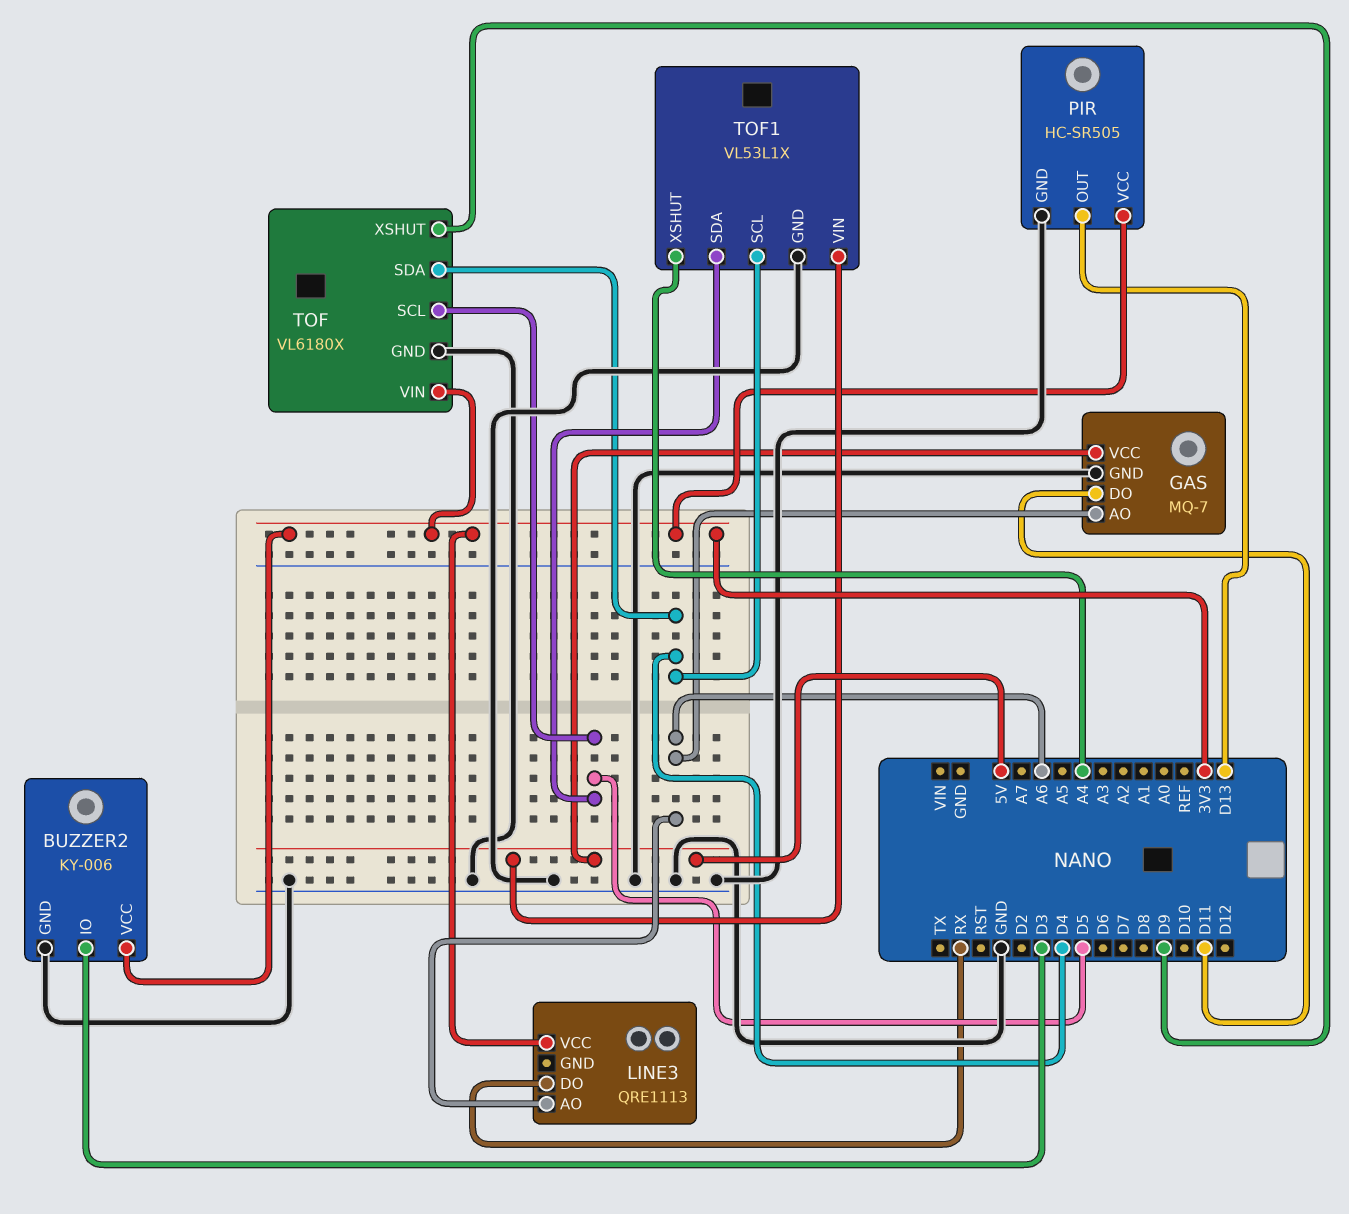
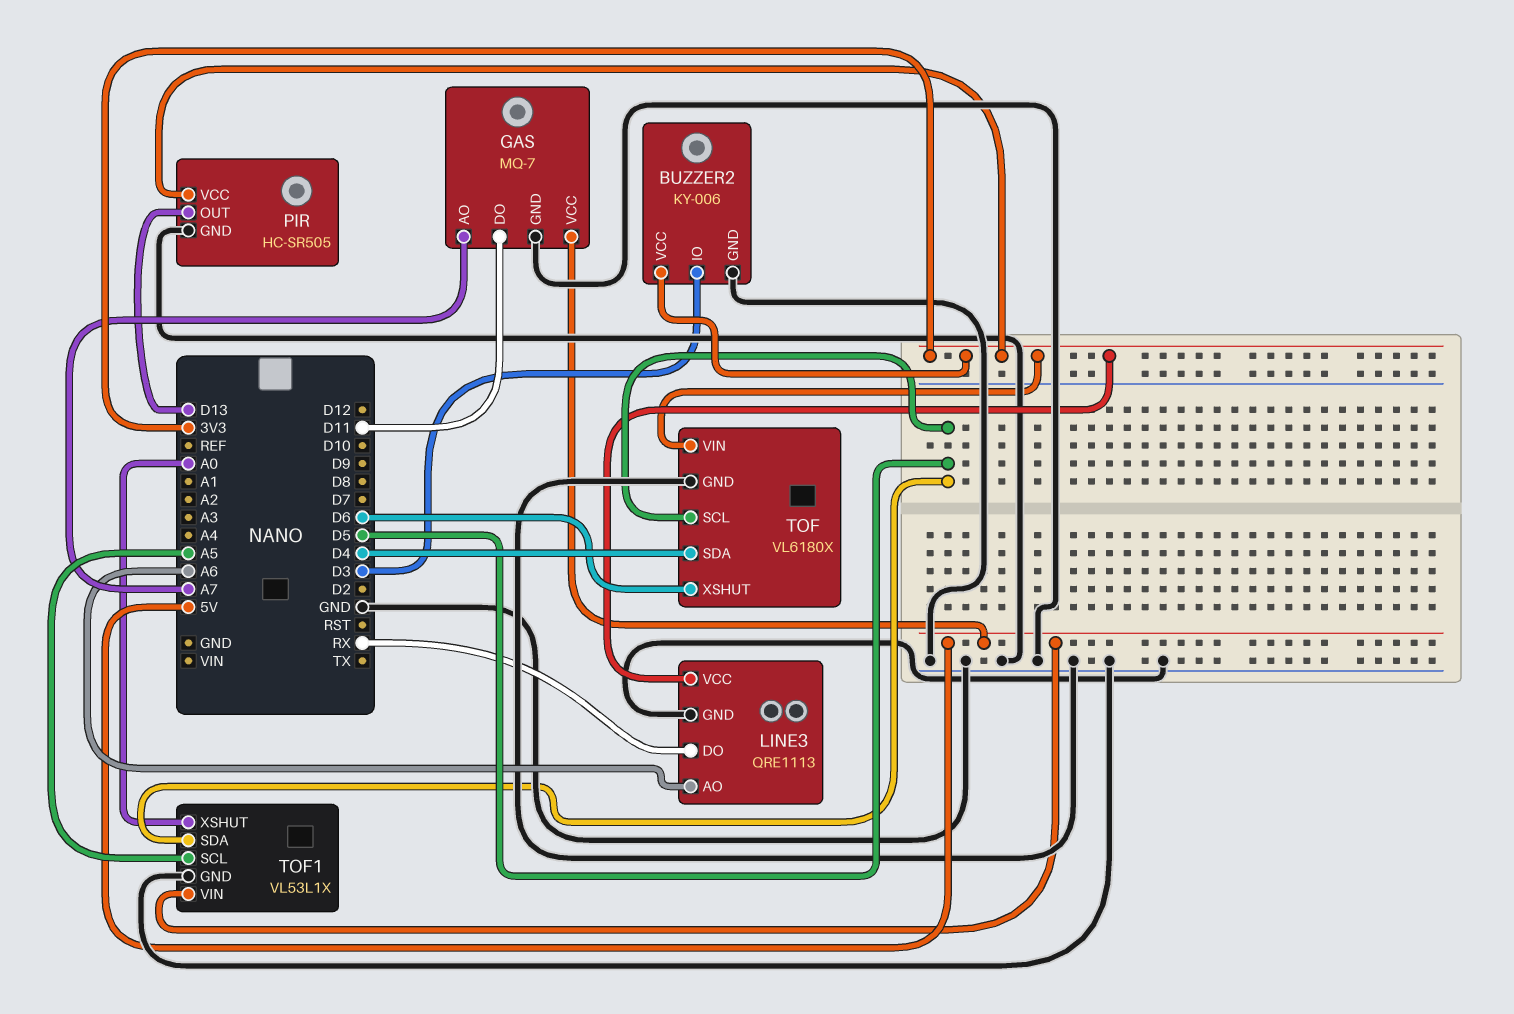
GAS pin AO: A6 -> A7
LINE3 pin GND: none -> GND
TOF pin XSHUT: D9 -> D6
TOF1 pin SCL: D4 -> A5
TOF1 pin XSHUT: A4 -> A0

